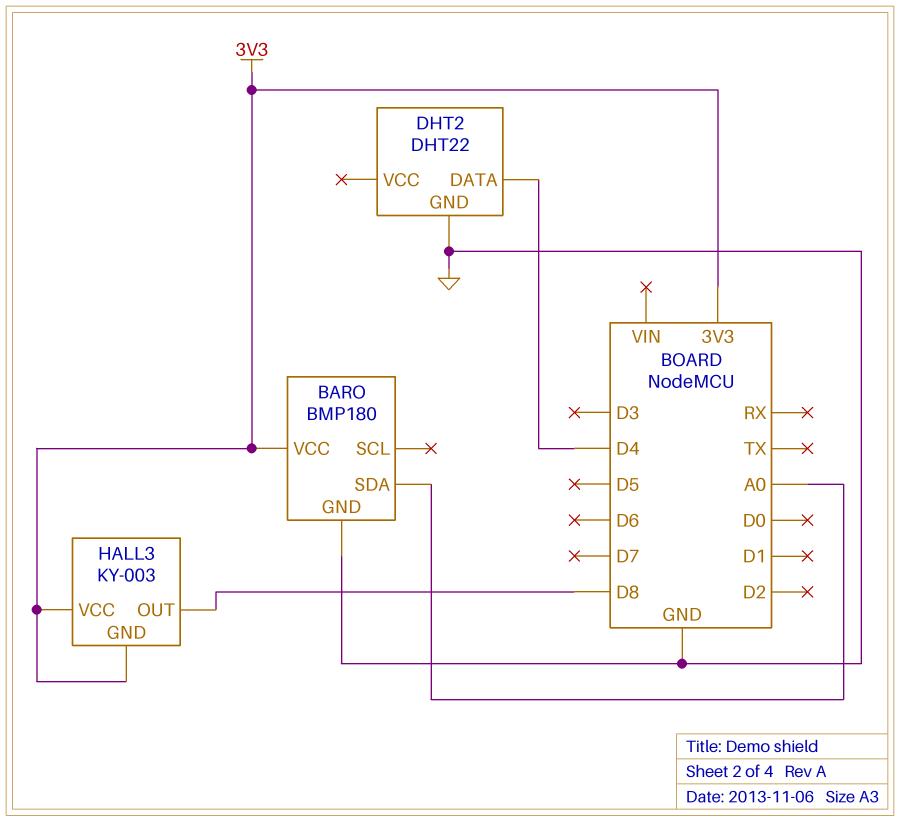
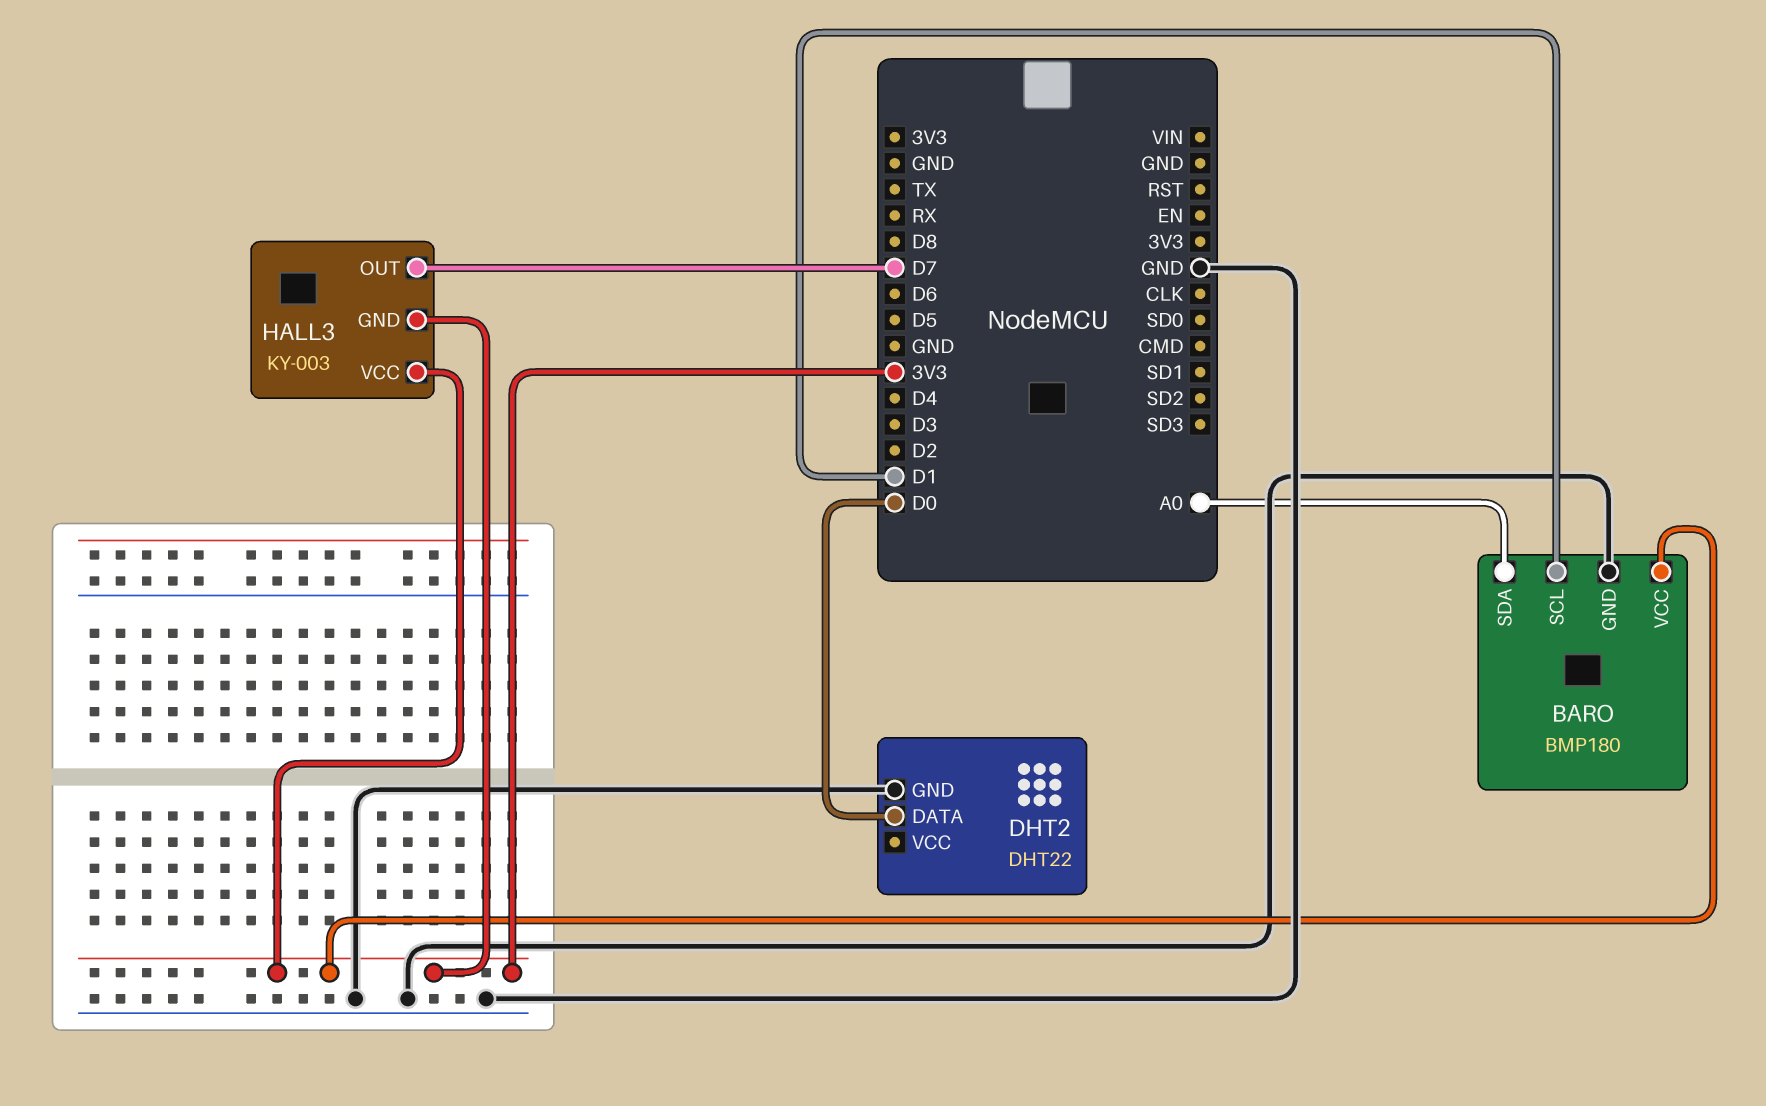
BARO pin SCL: none -> D1
DHT2 pin DATA: D4 -> D0
HALL3 pin OUT: D8 -> D7

